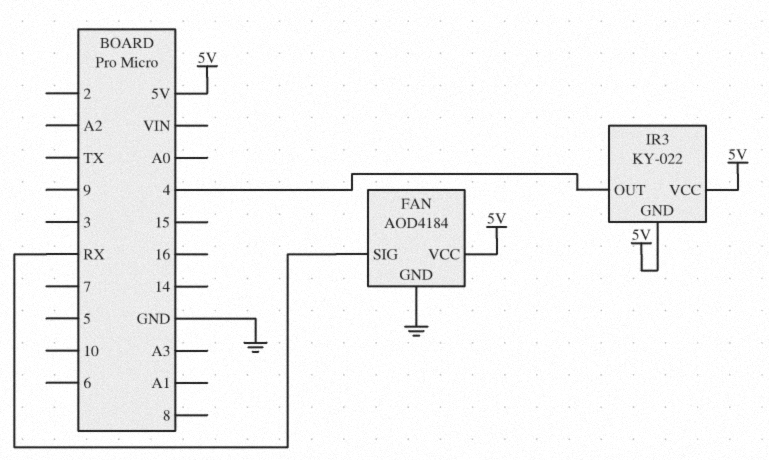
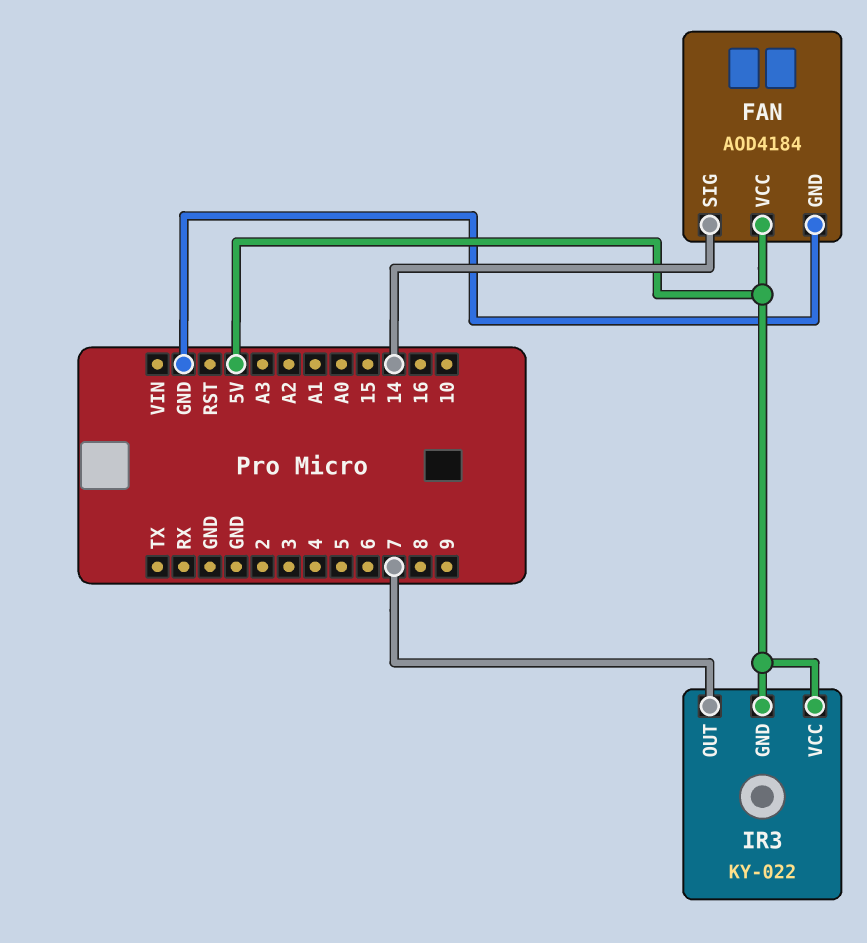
FAN pin SIG: RX -> 14
IR3 pin OUT: 4 -> 7

